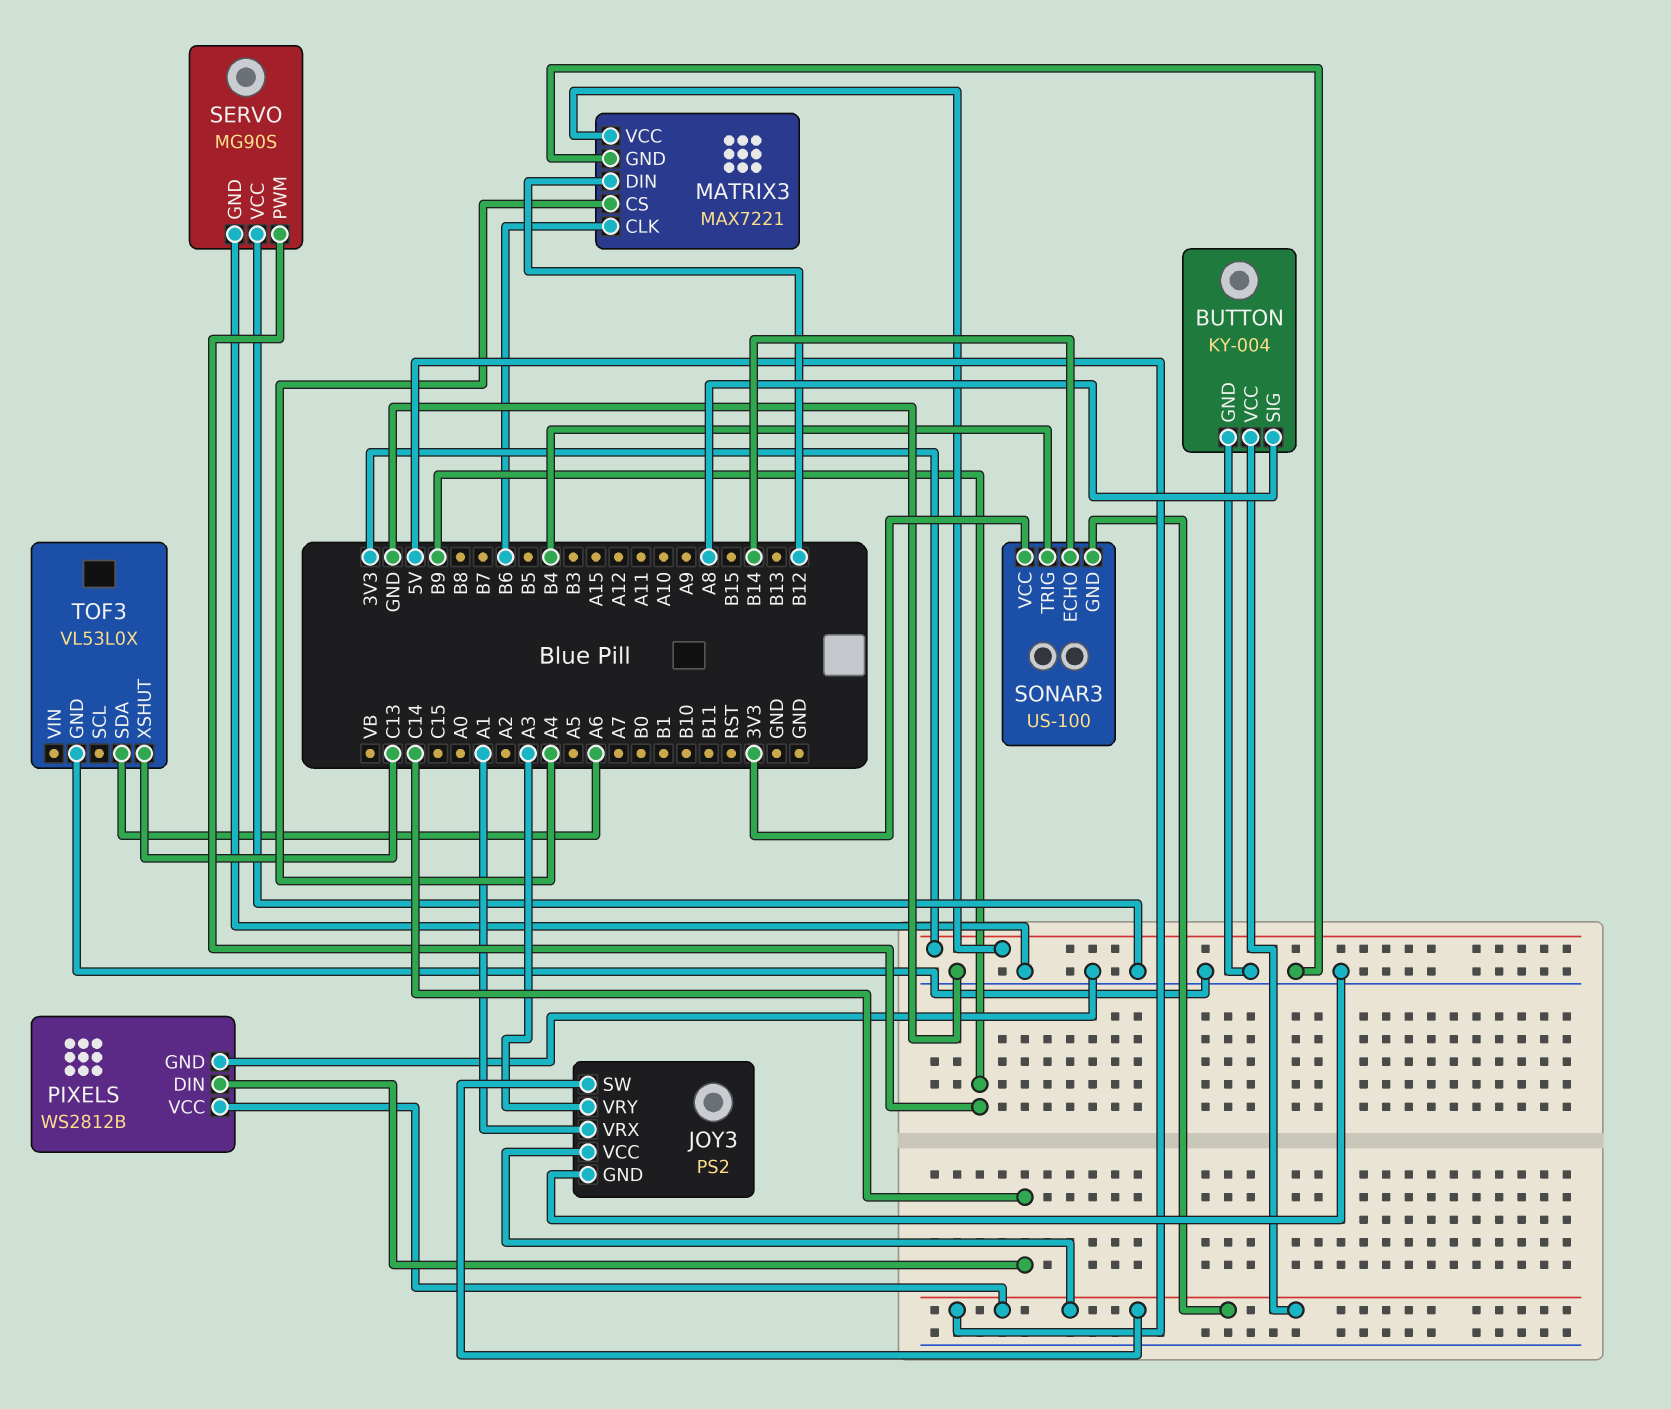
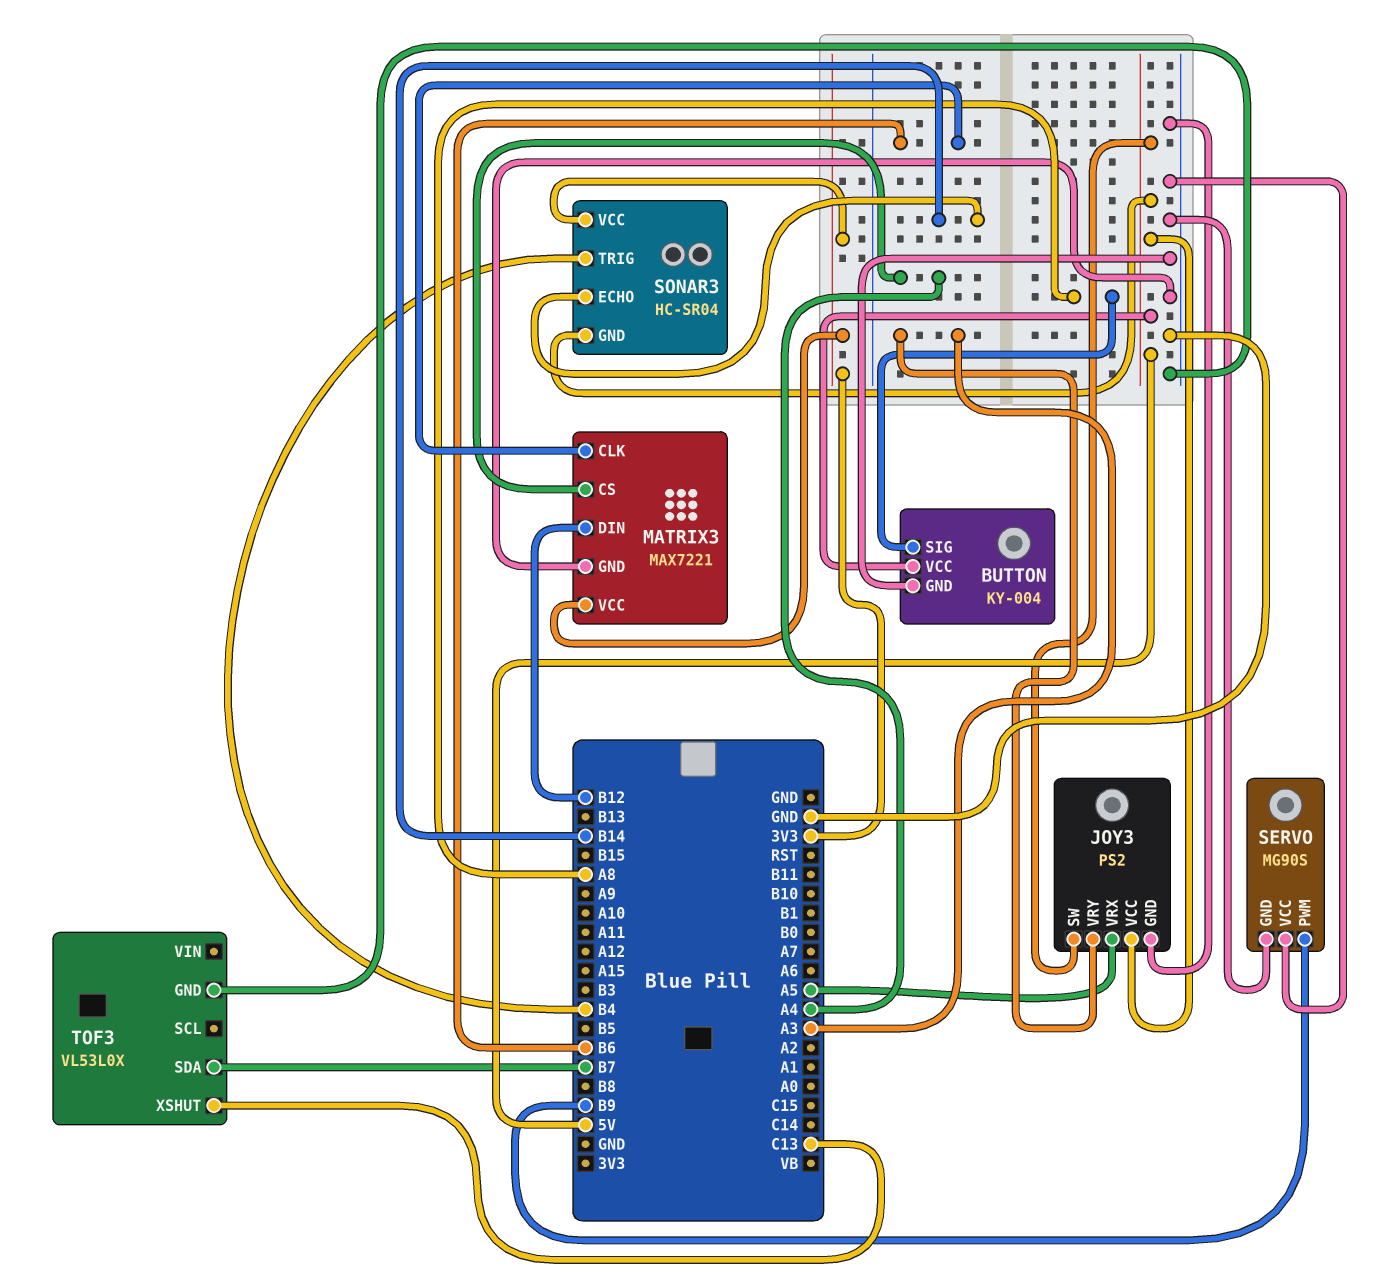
JOY3 pin VRX: A1 -> A5
PIXELS: WS2812B -> none
PIXELS pin DIN: C14 -> none
PIXELS pin GND: GND -> none
PIXELS pin VCC: 5V -> none
SONAR3: US-100 -> HC-SR04
TOF3 pin SDA: A6 -> B7

